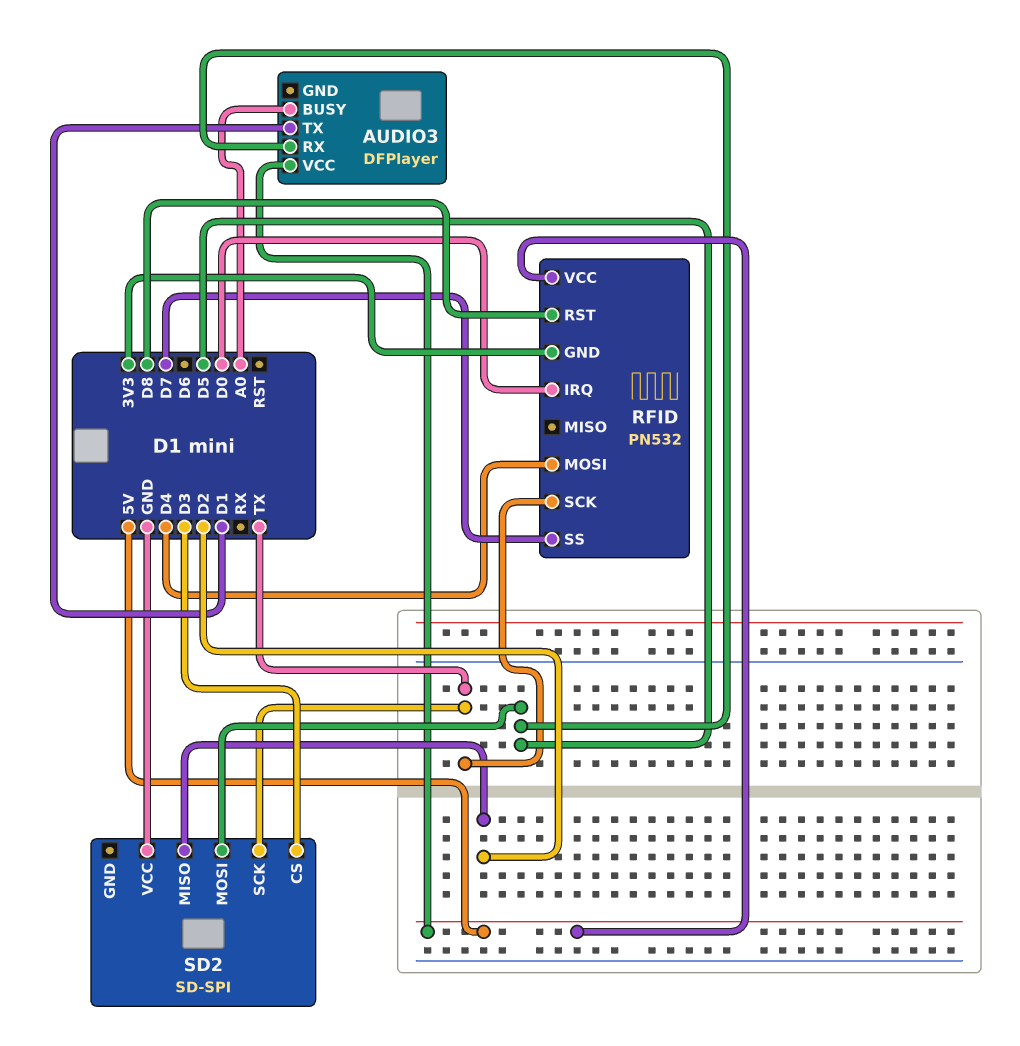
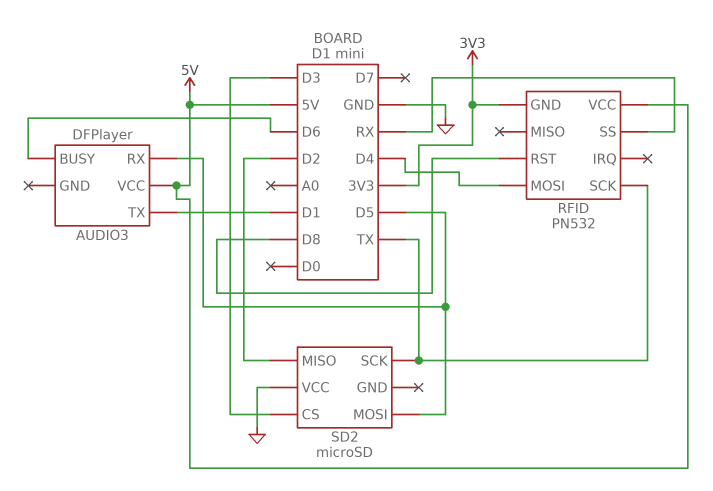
AUDIO3 pin BUSY: A0 -> D6
RFID pin IRQ: D0 -> none
RFID pin SS: D7 -> RX
SD2: SD-SPI -> microSD

